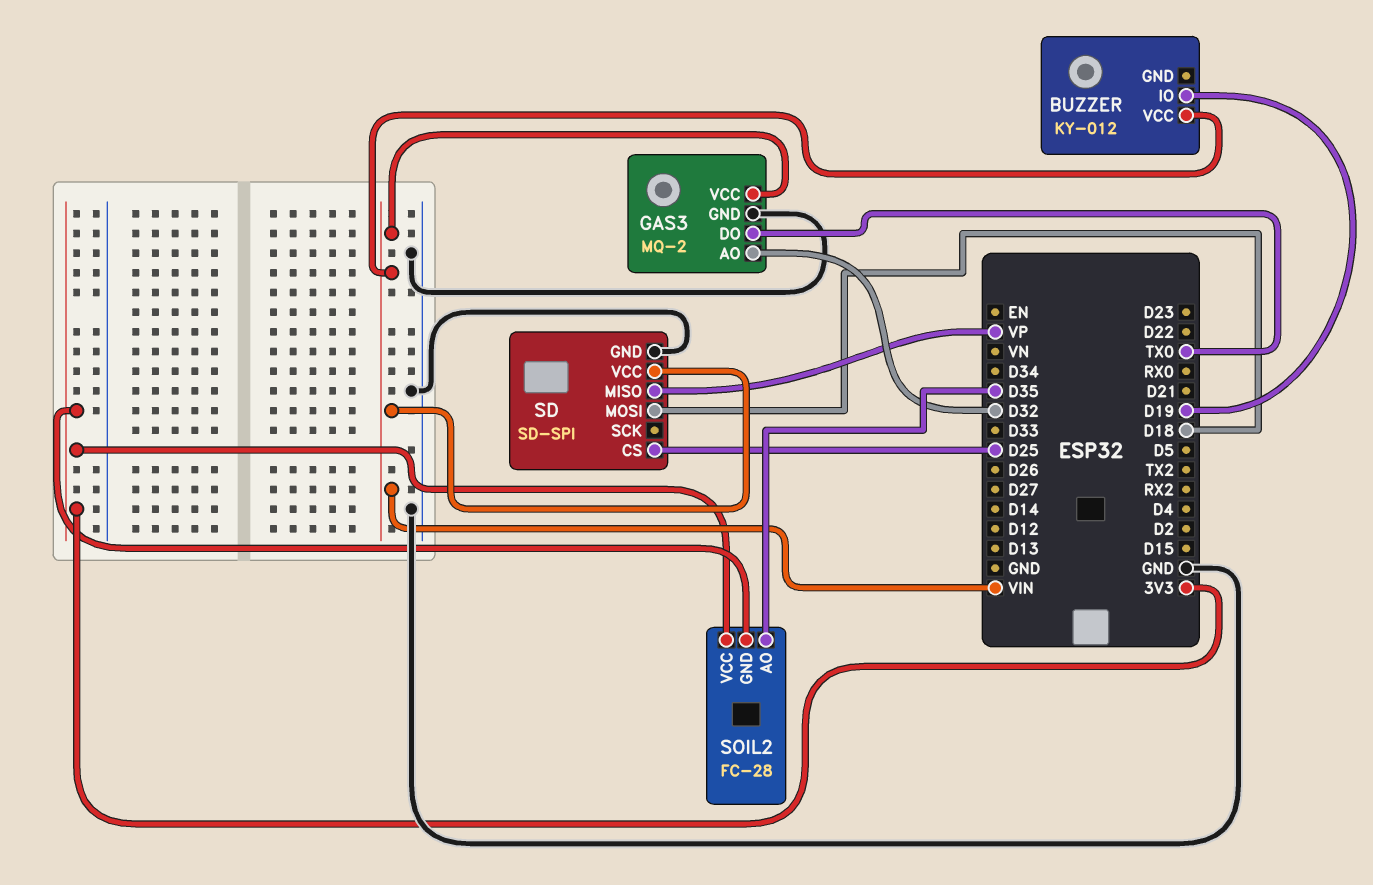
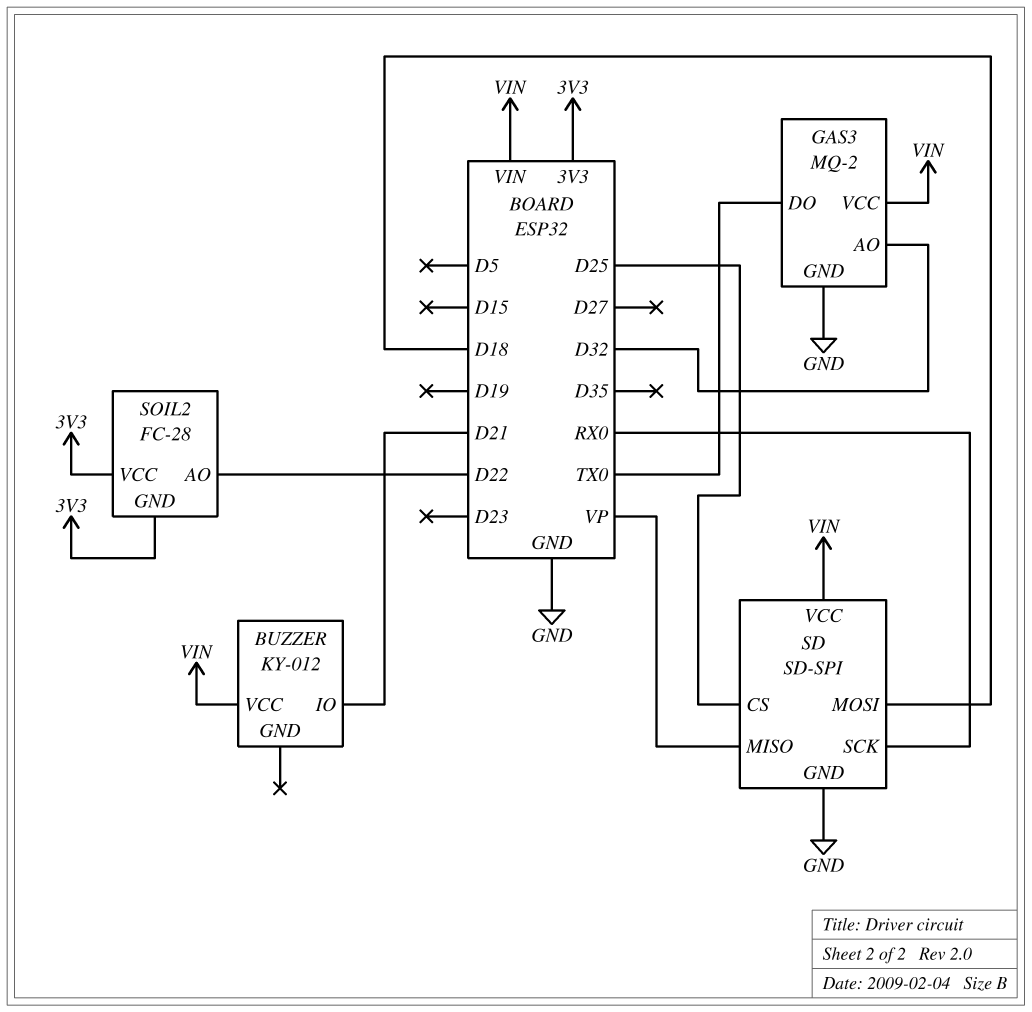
BUZZER pin IO: D19 -> D21
SD pin SCK: none -> RX0
SOIL2 pin AO: D35 -> D22

